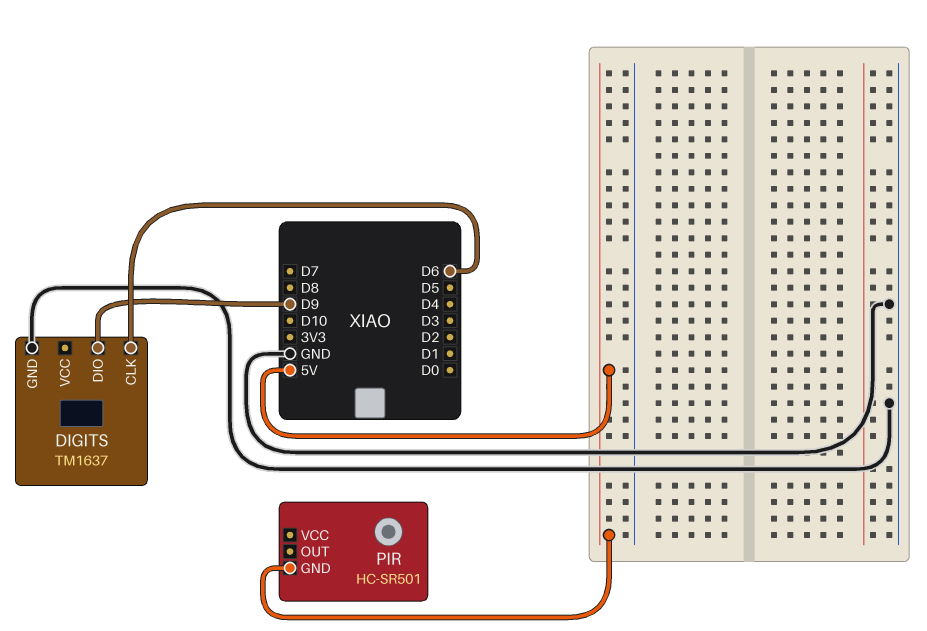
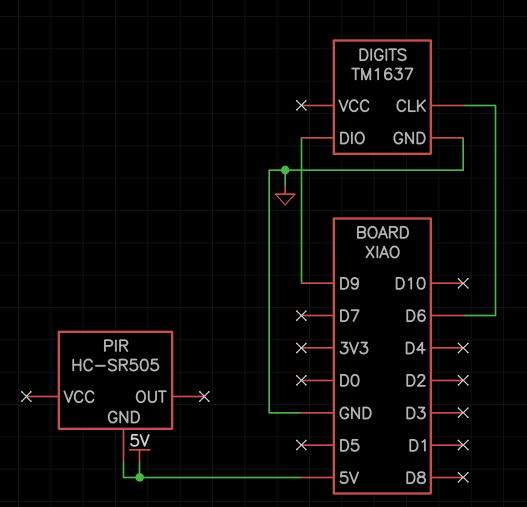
PIR: HC-SR501 -> HC-SR505

